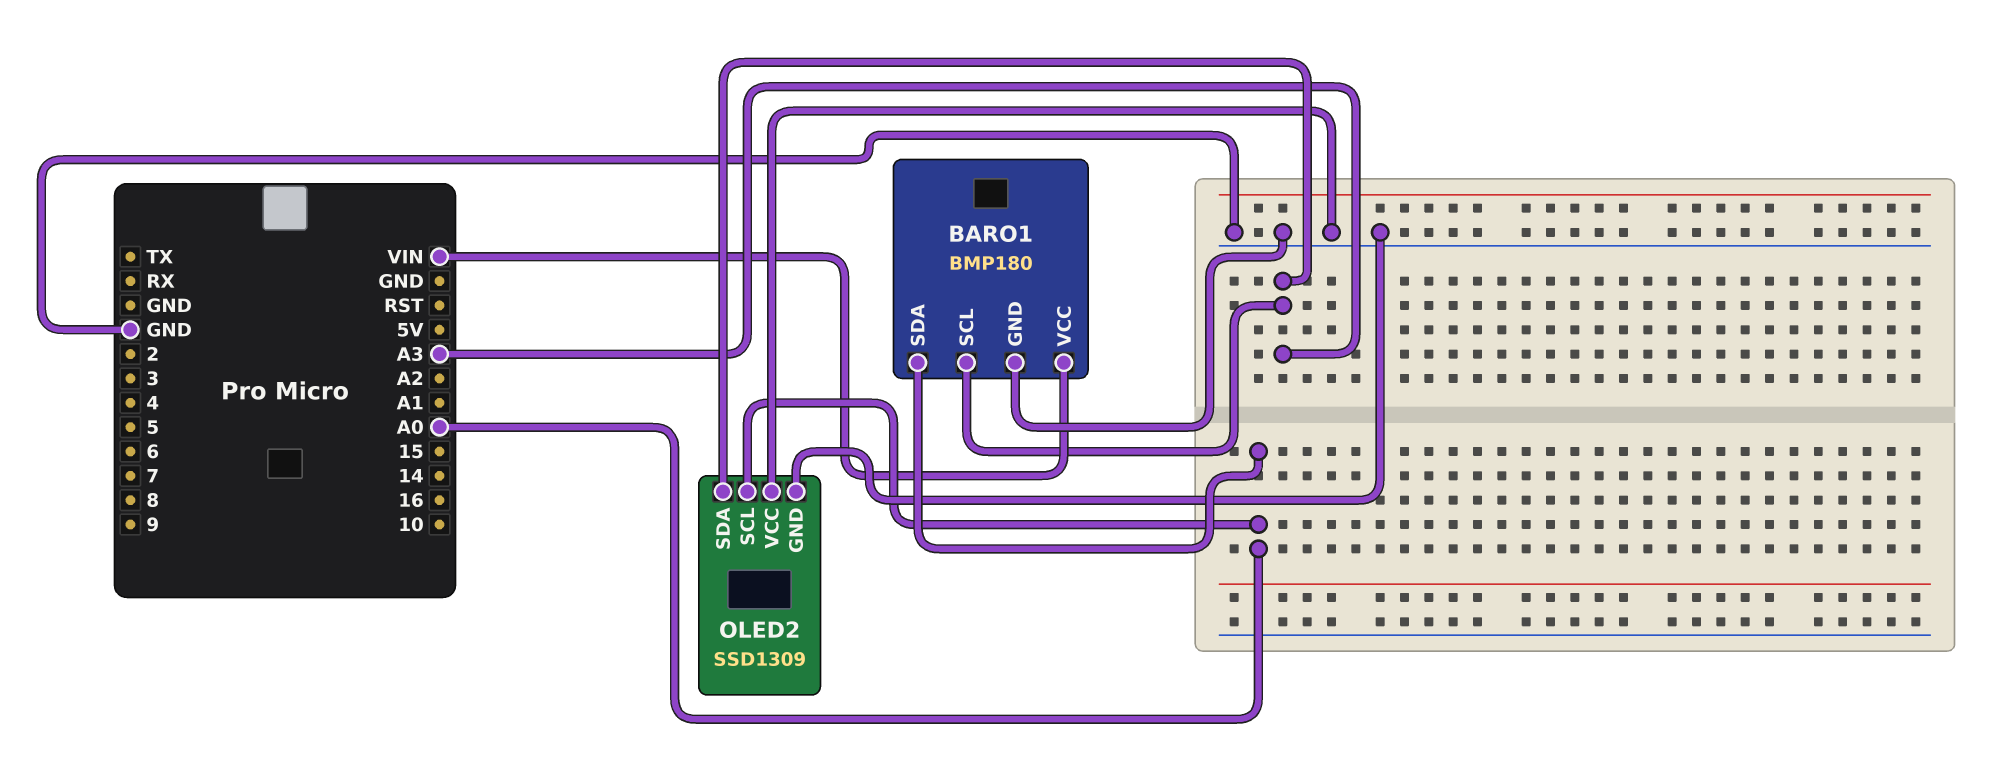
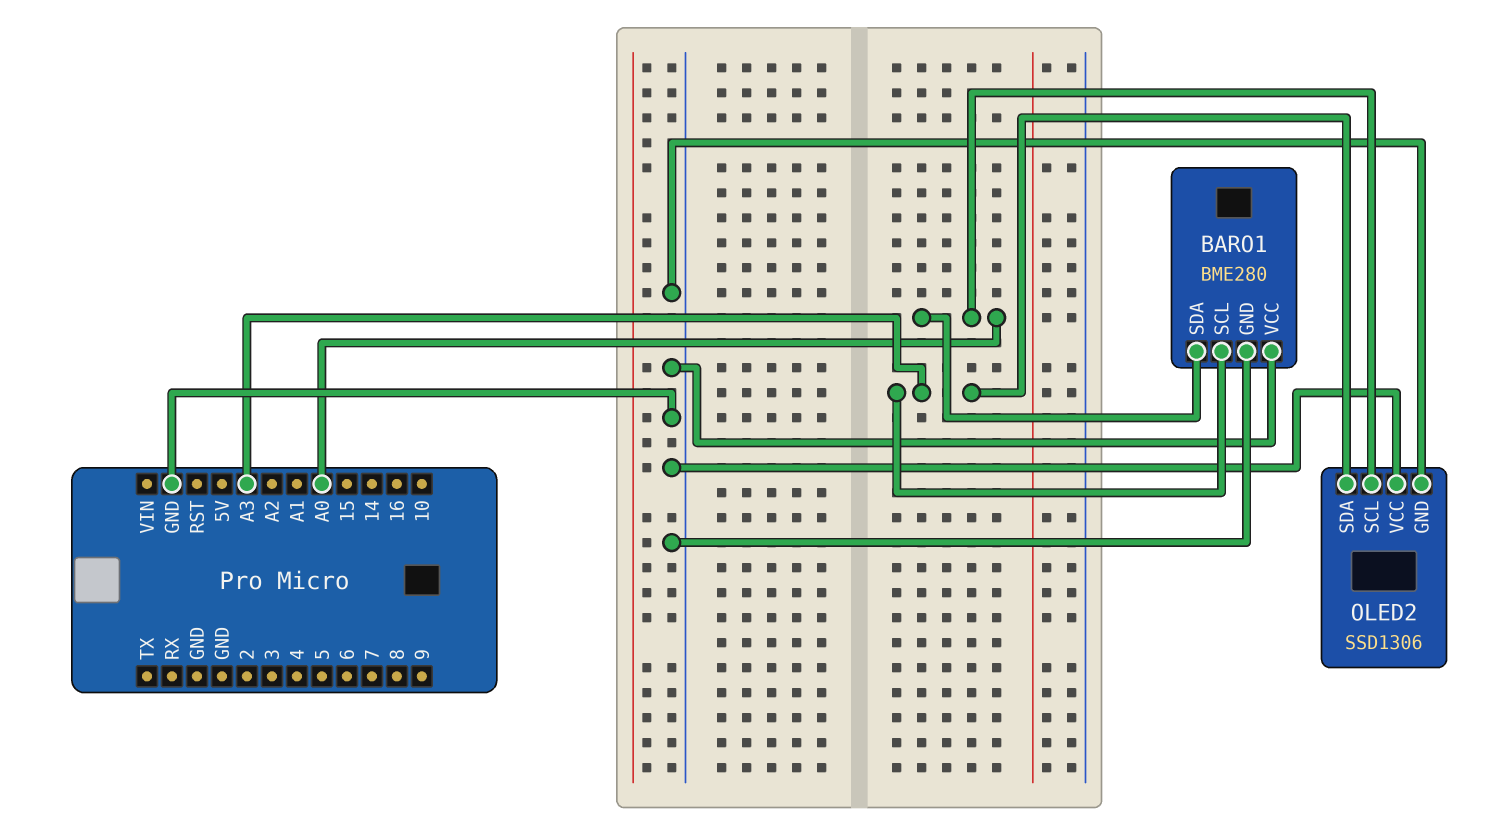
BARO1: BMP180 -> BME280
BARO1 pin VCC: VIN -> GND
OLED2: SSD1309 -> SSD1306

